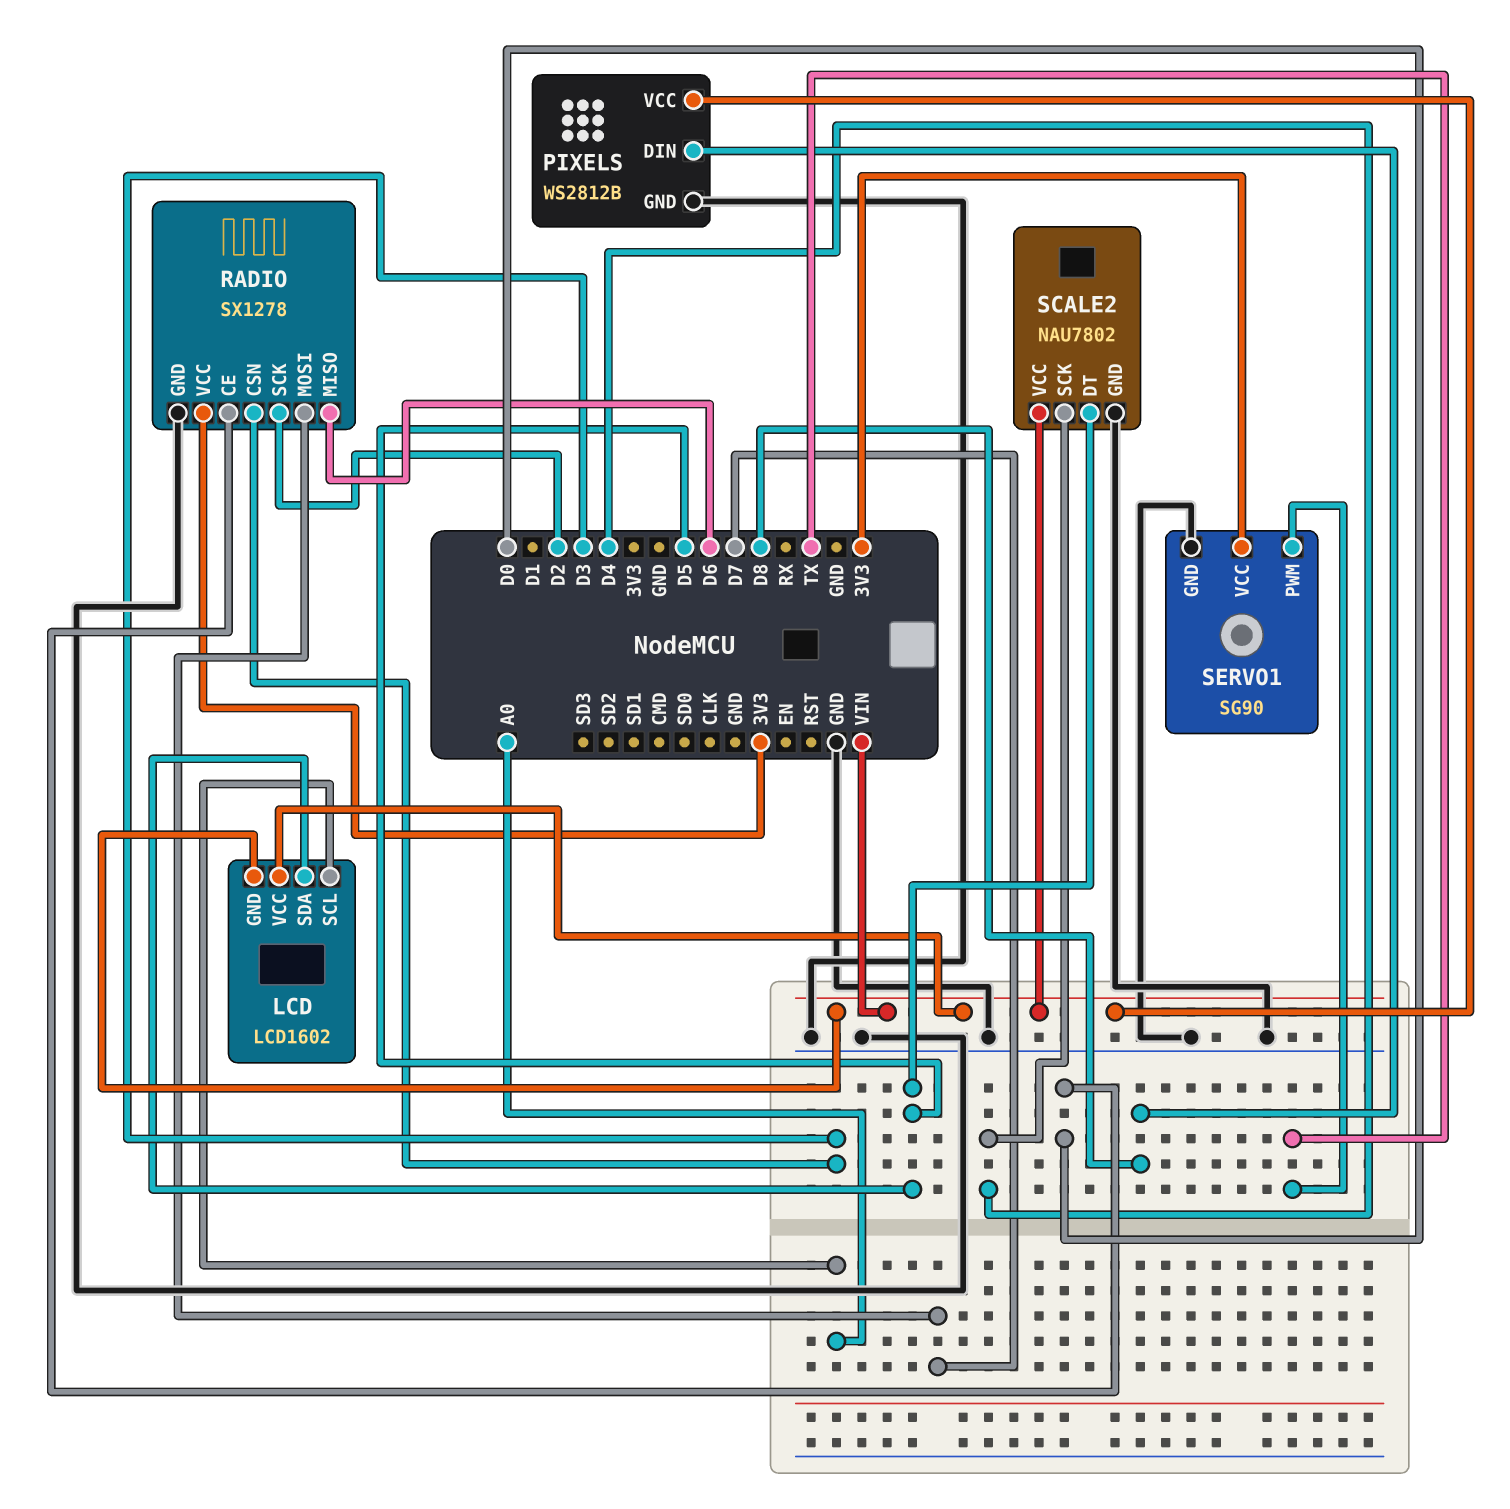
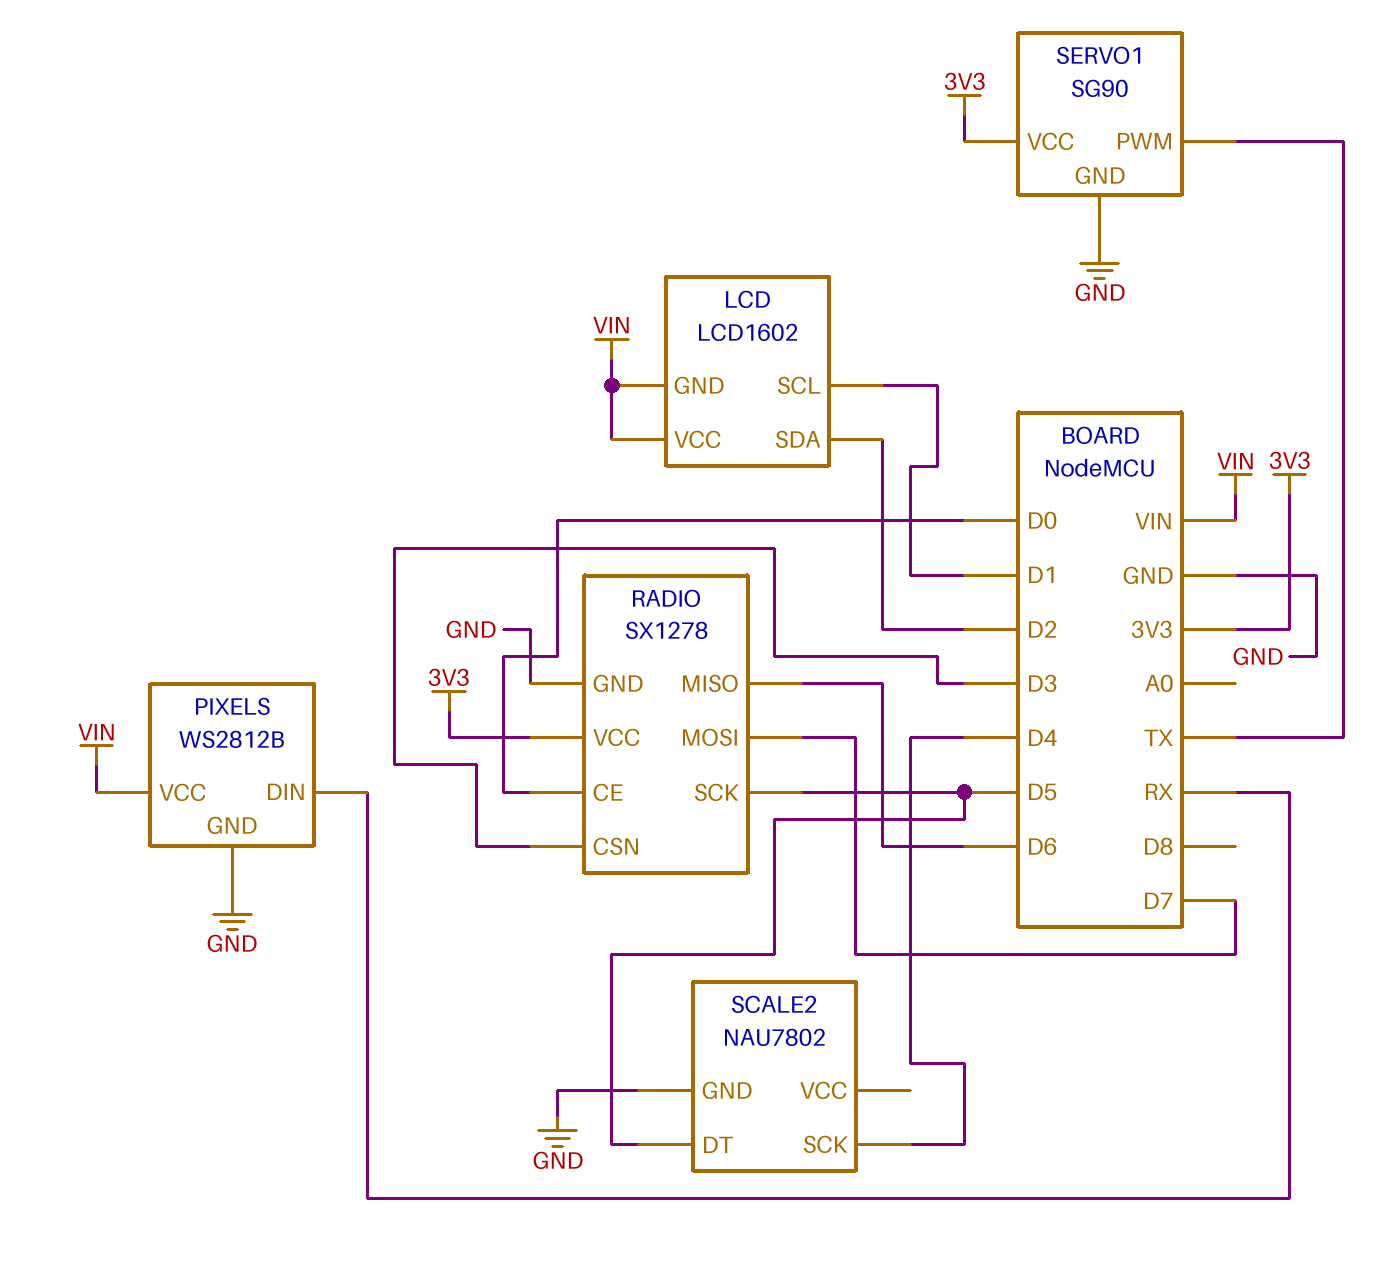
LCD pin SCL: A0 -> D1
LCD pin SDA: D5 -> D2
PIXELS pin DIN: D8 -> RX
RADIO pin SCK: D2 -> D5
SCALE2 pin VCC: VIN -> none

